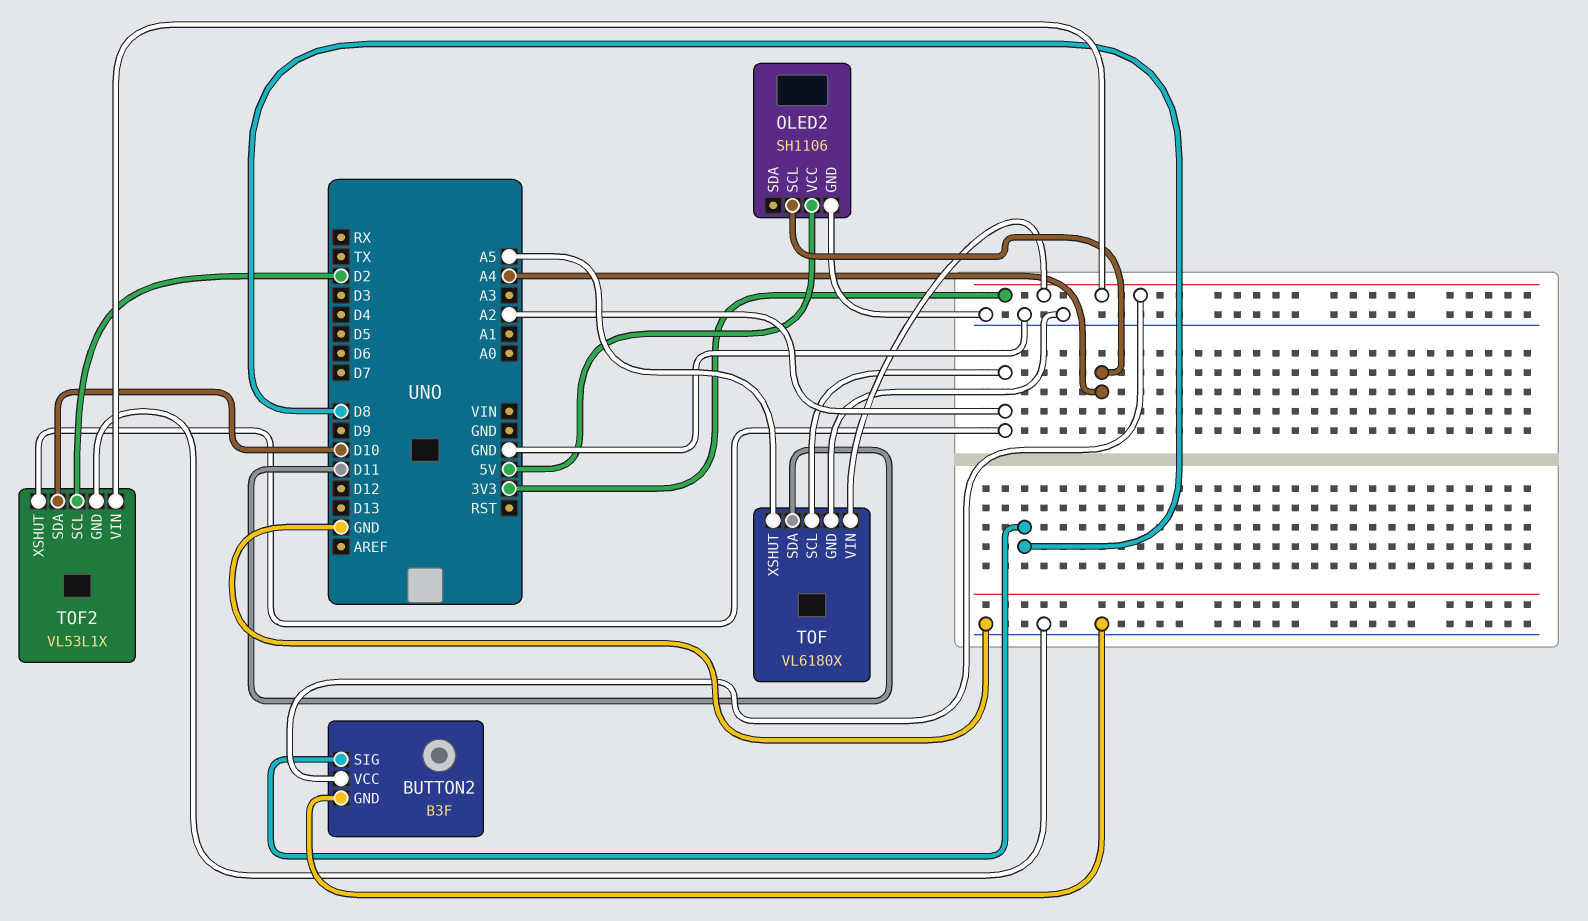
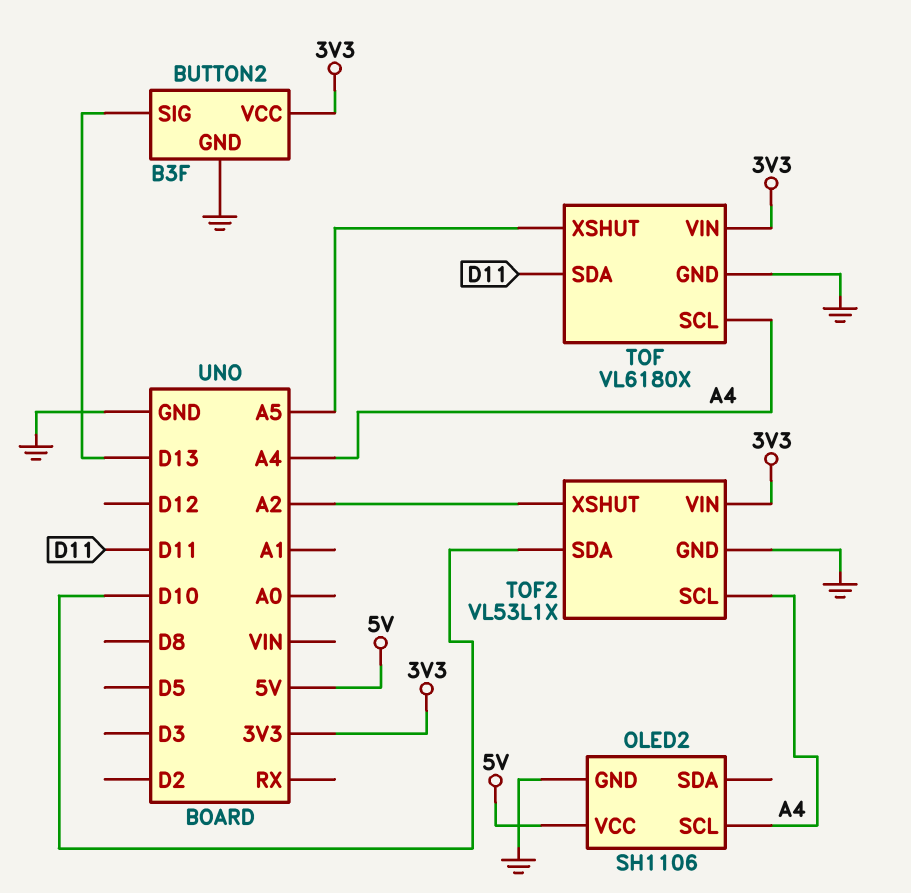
BUTTON2 pin SIG: D8 -> D13
TOF pin SCL: A2 -> A4
TOF2 pin SCL: D2 -> A4

